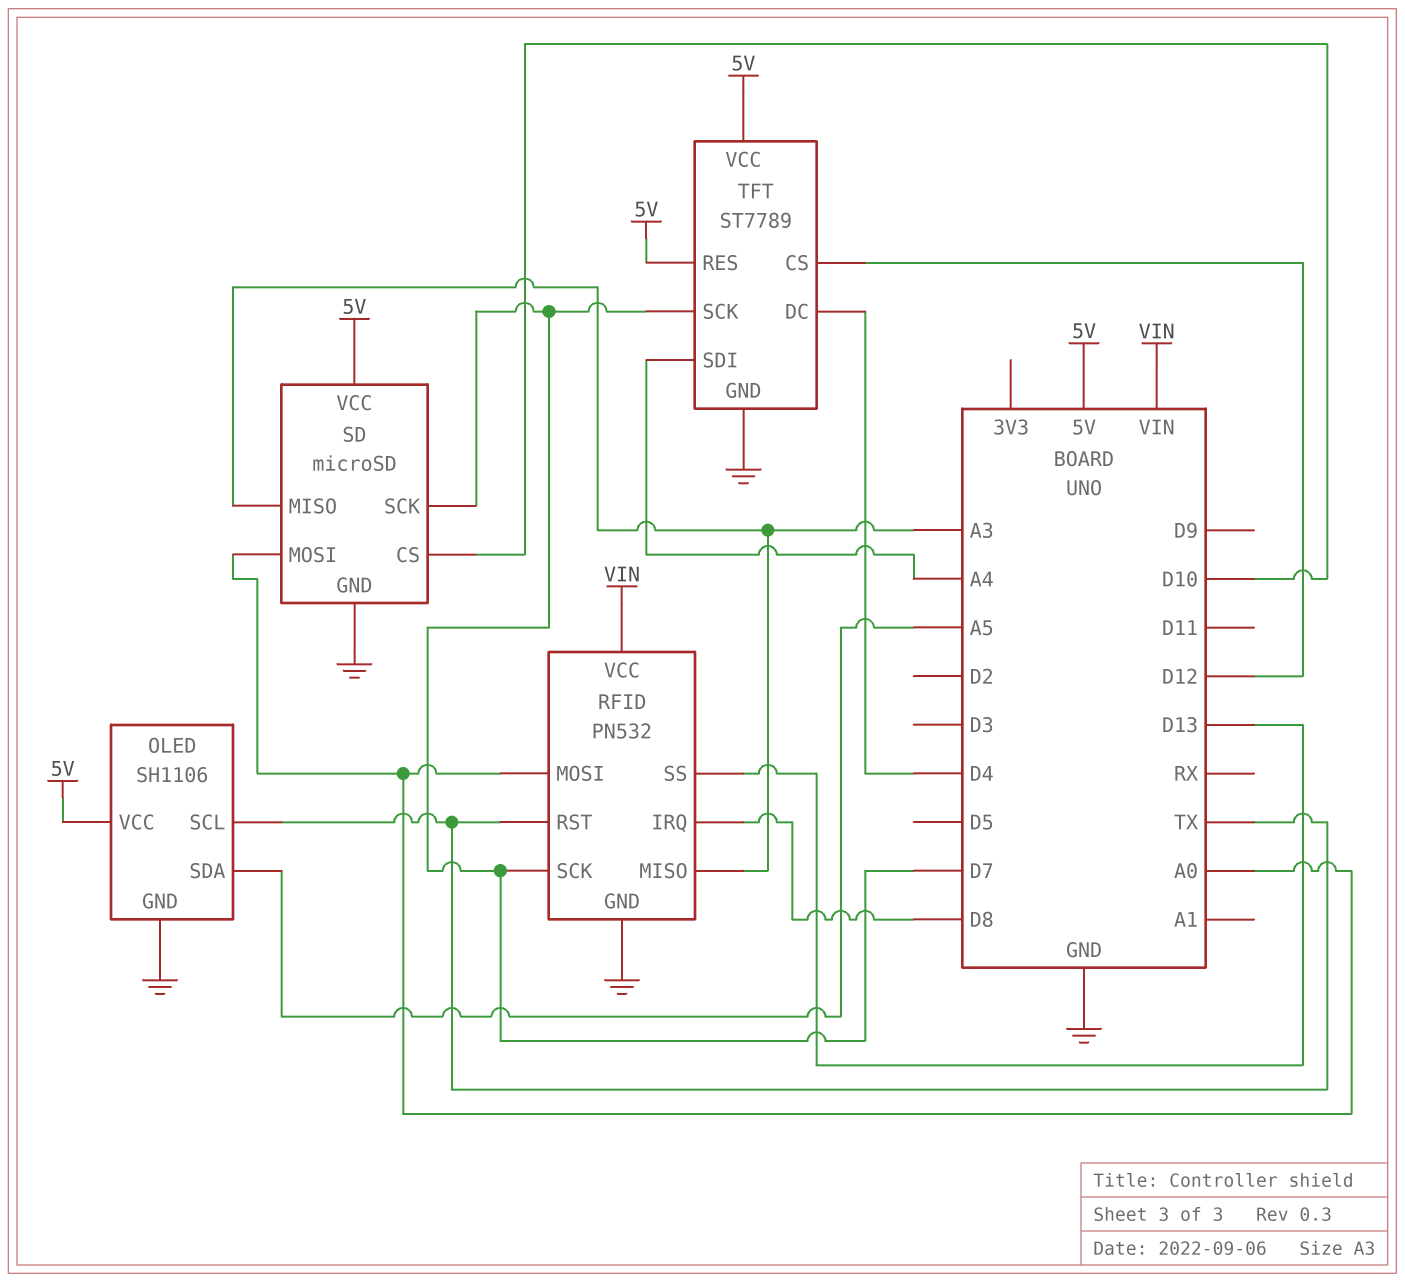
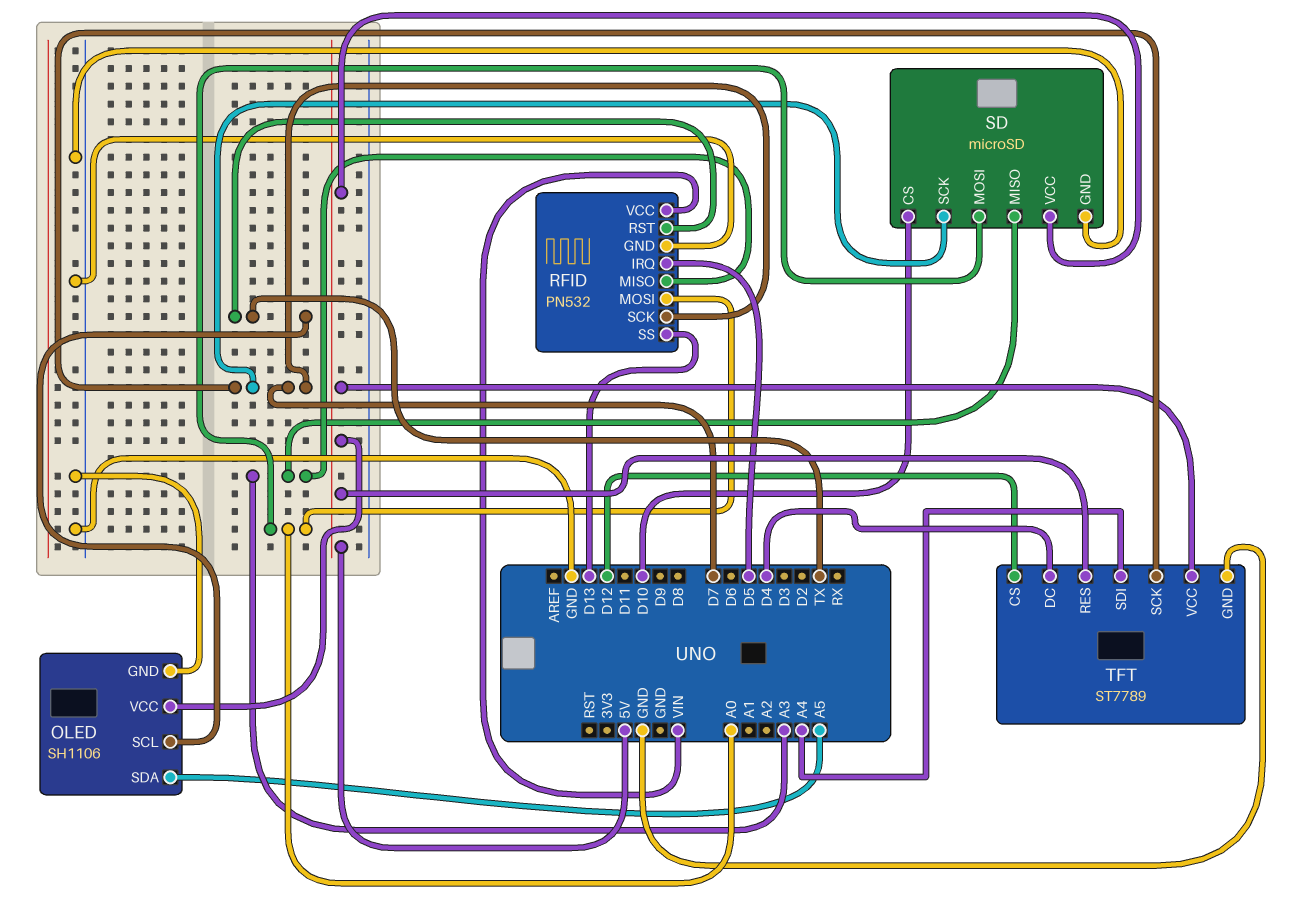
RFID pin IRQ: D8 -> D5

